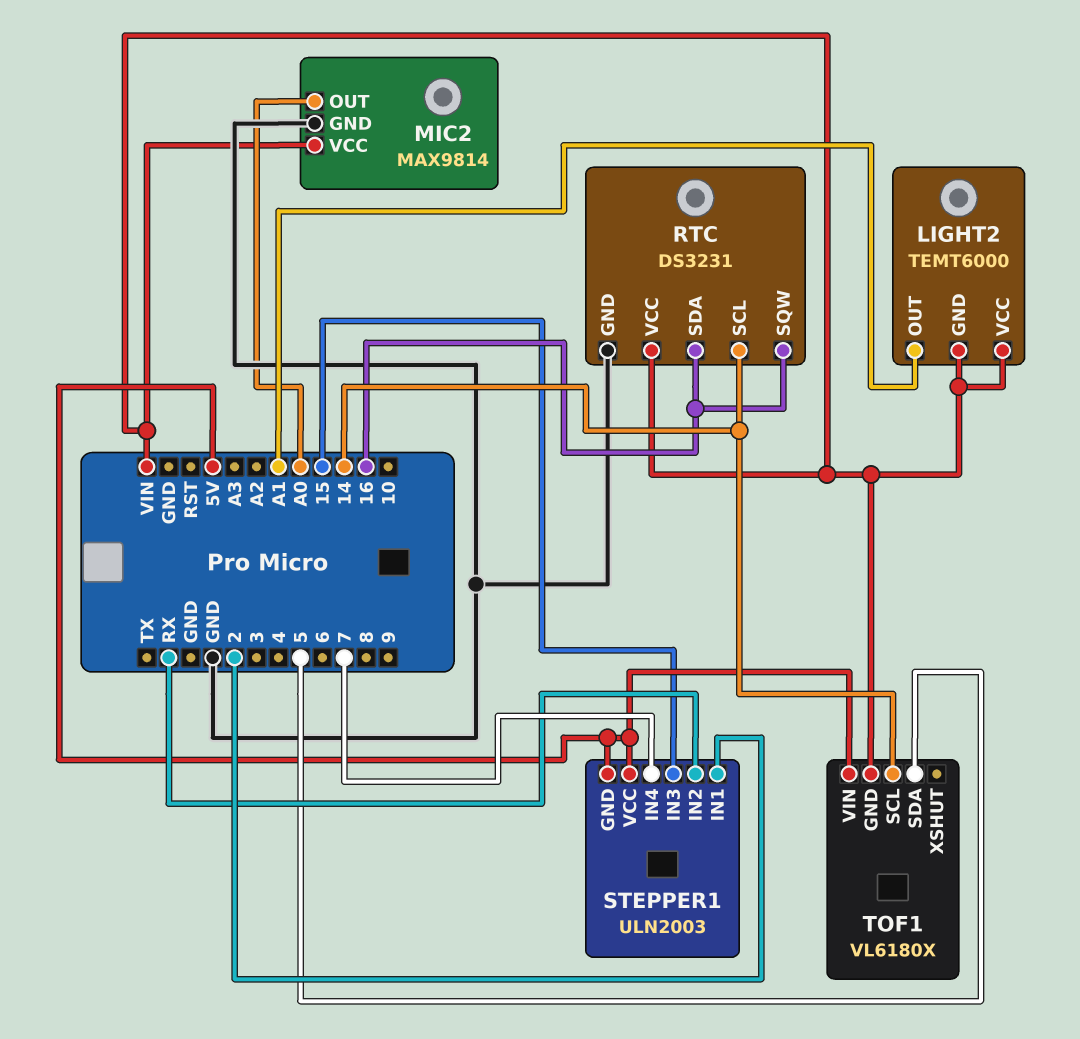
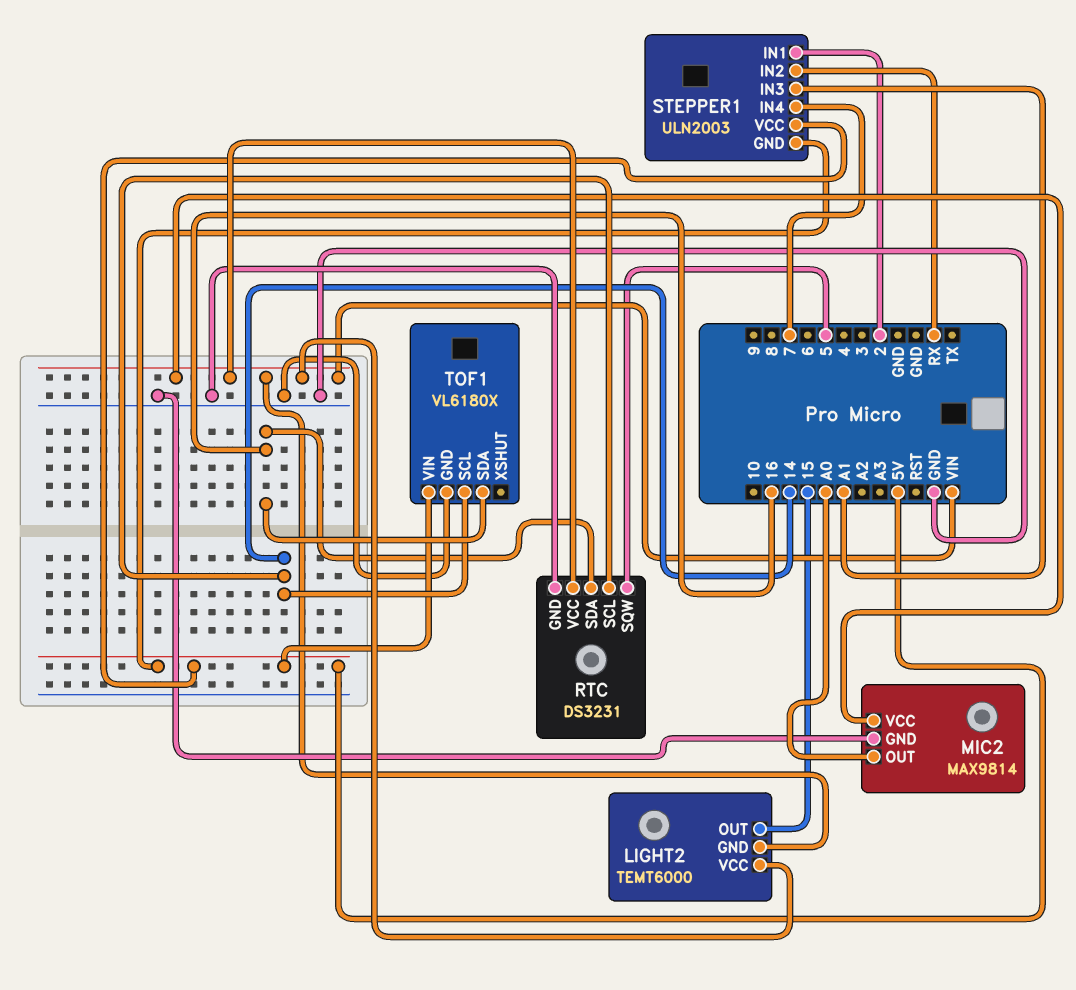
LIGHT2 pin OUT: A1 -> 15
RTC pin SQW: 16 -> 5
STEPPER1 pin IN3: 15 -> A1
TOF1 pin GND: VIN -> GND
TOF1 pin SDA: 5 -> 16

